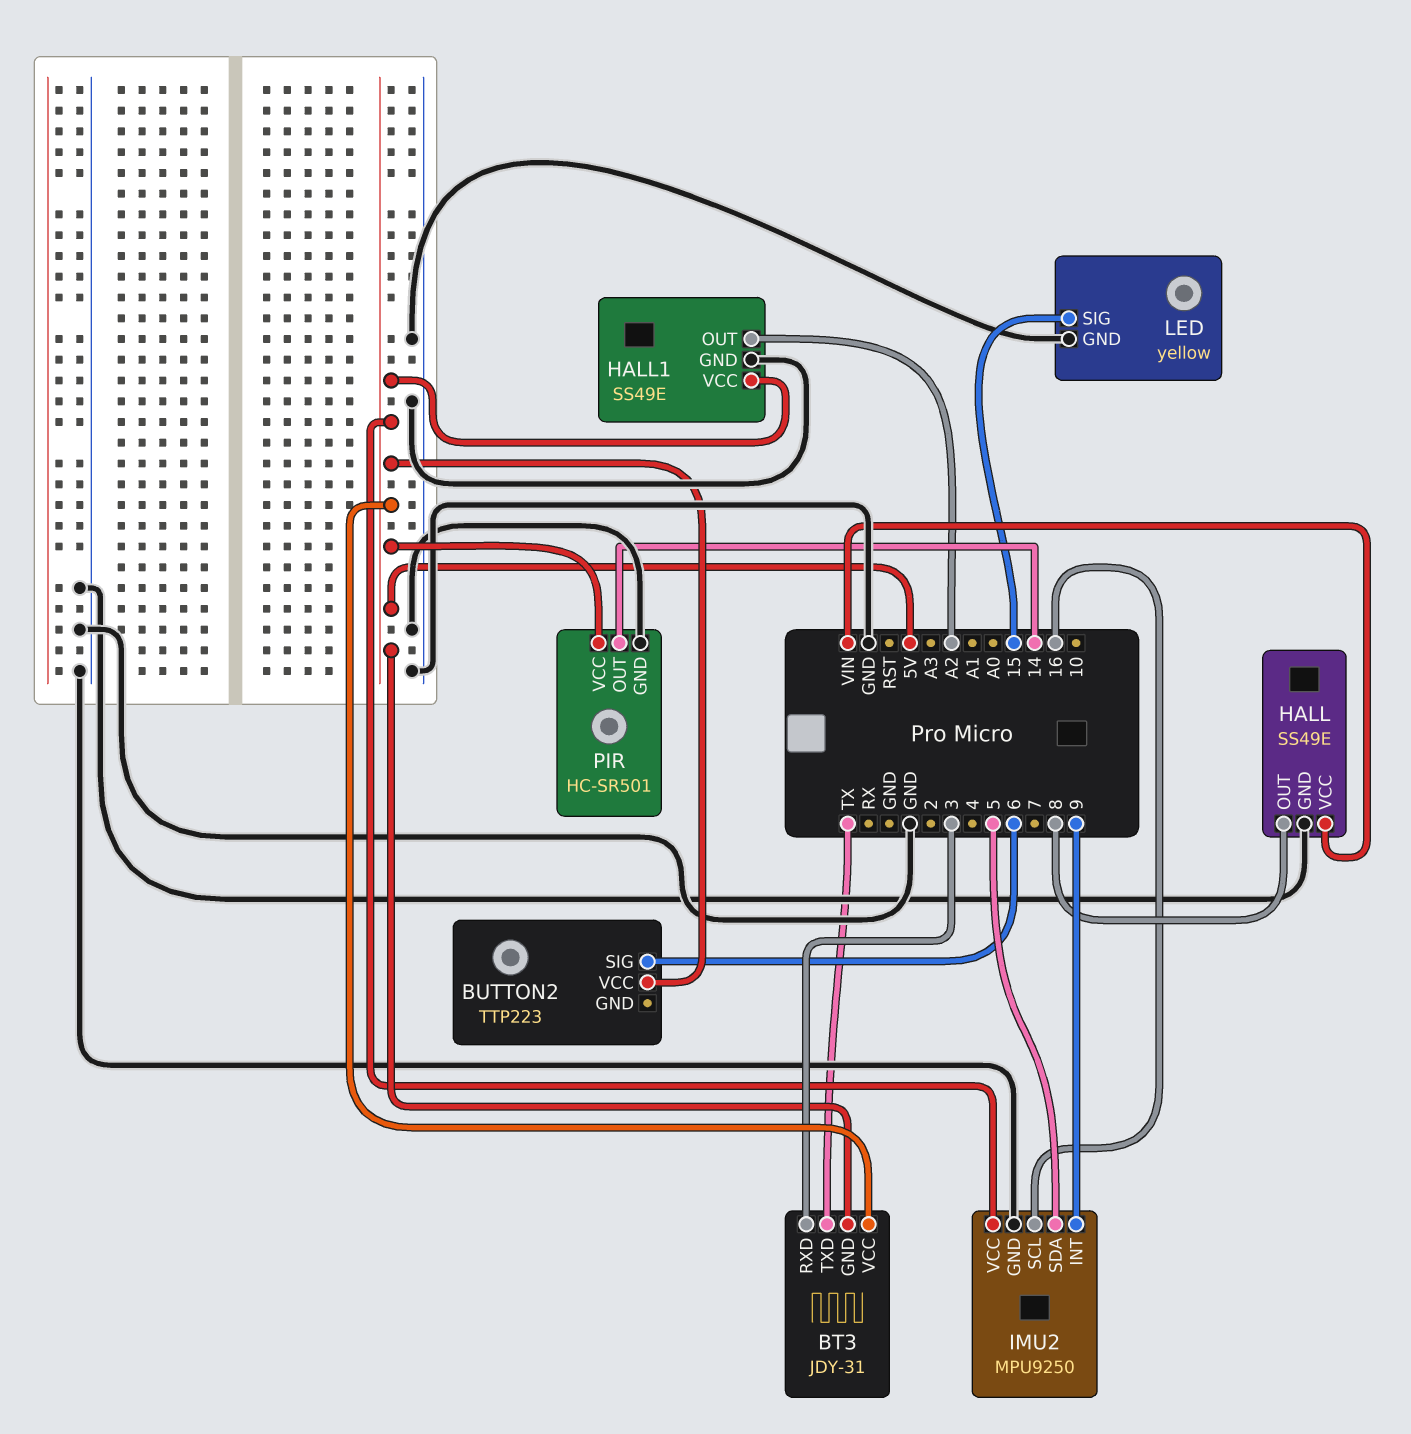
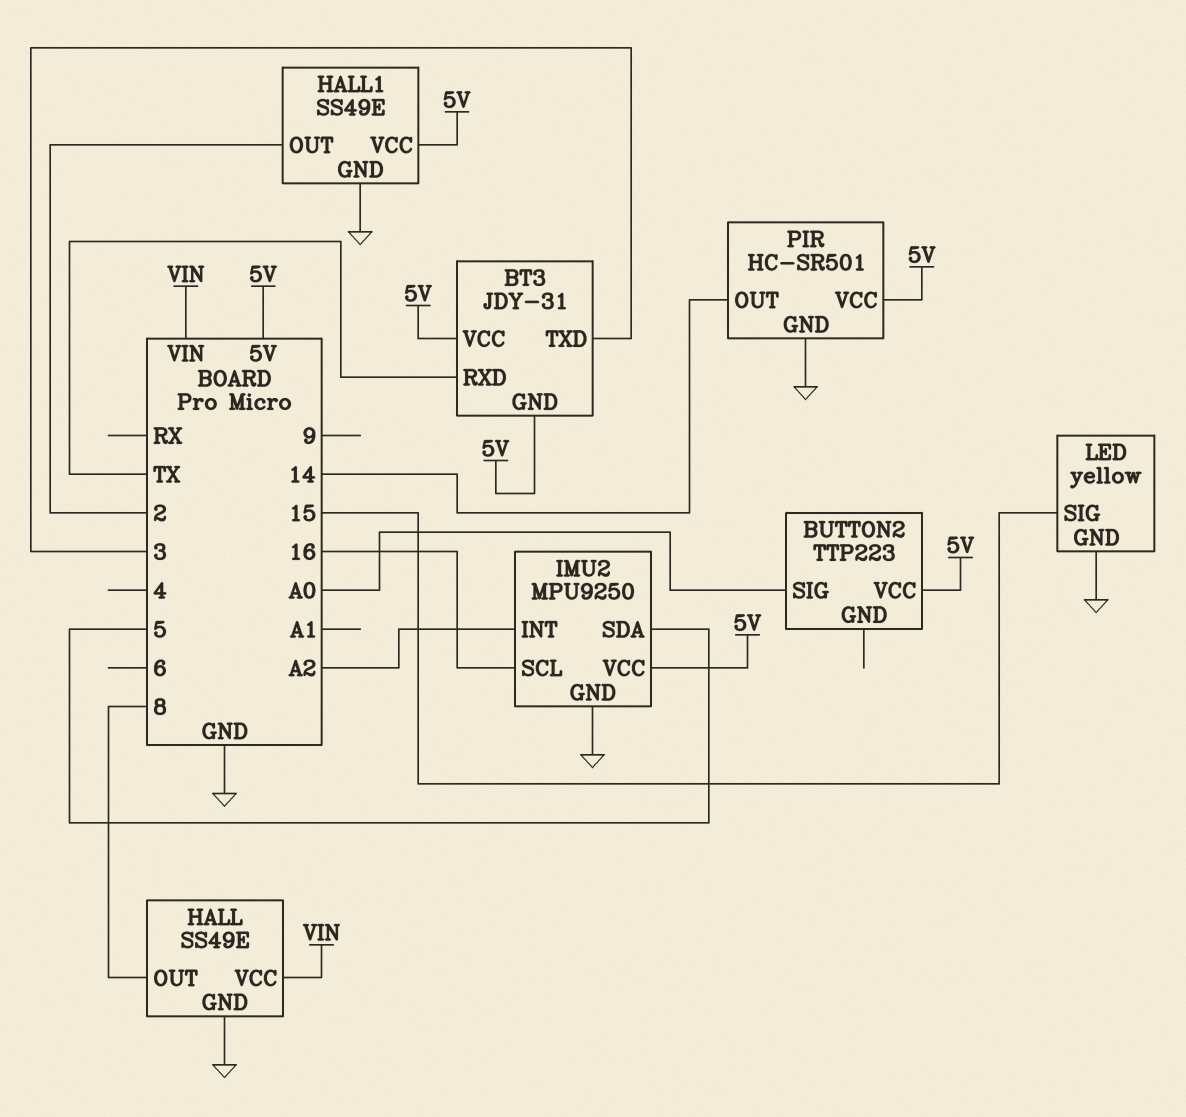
BT3 pin RXD: 3 -> TX
BT3 pin TXD: TX -> 3
BUTTON2 pin SIG: 6 -> A0
HALL1 pin OUT: A2 -> 2
IMU2 pin INT: 9 -> A2

